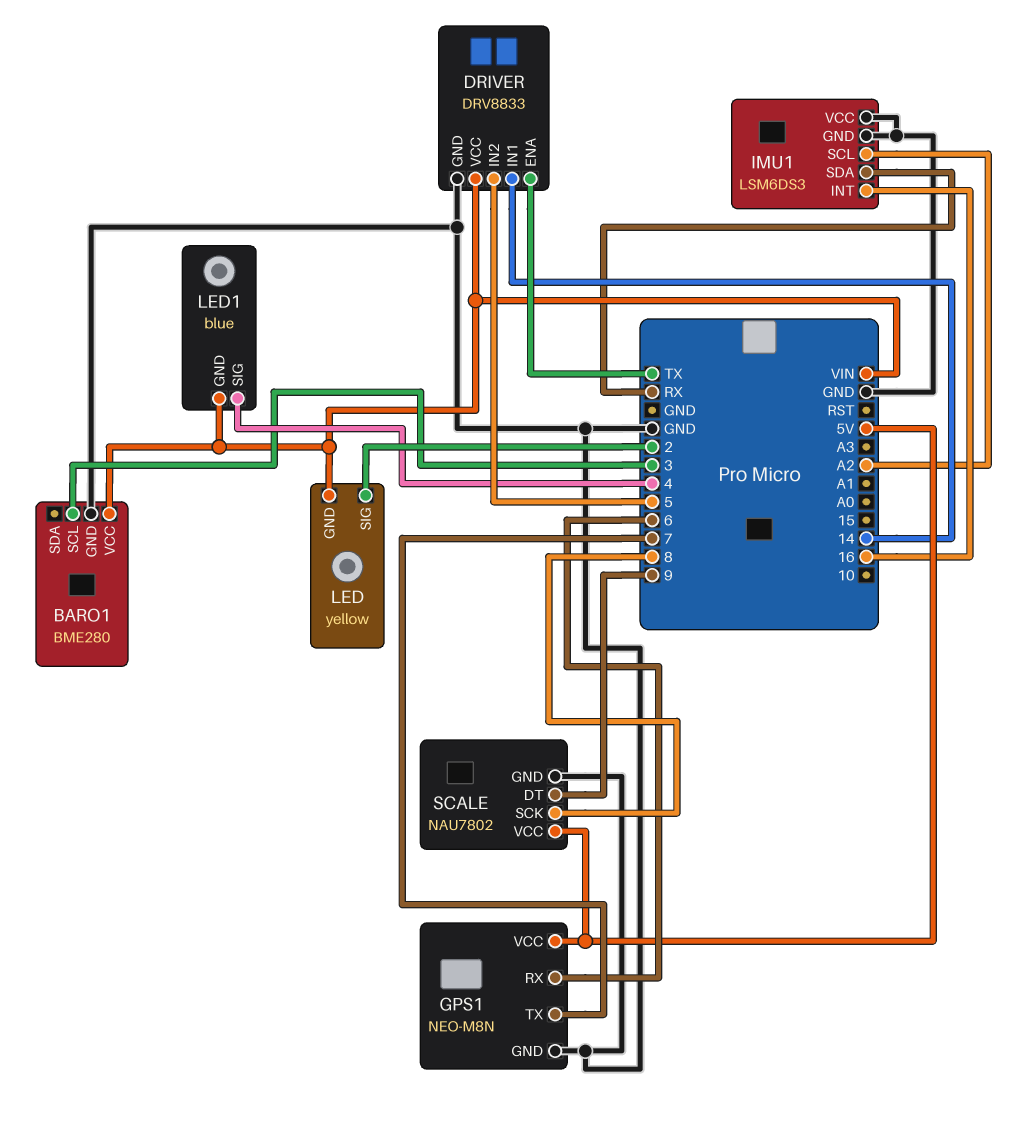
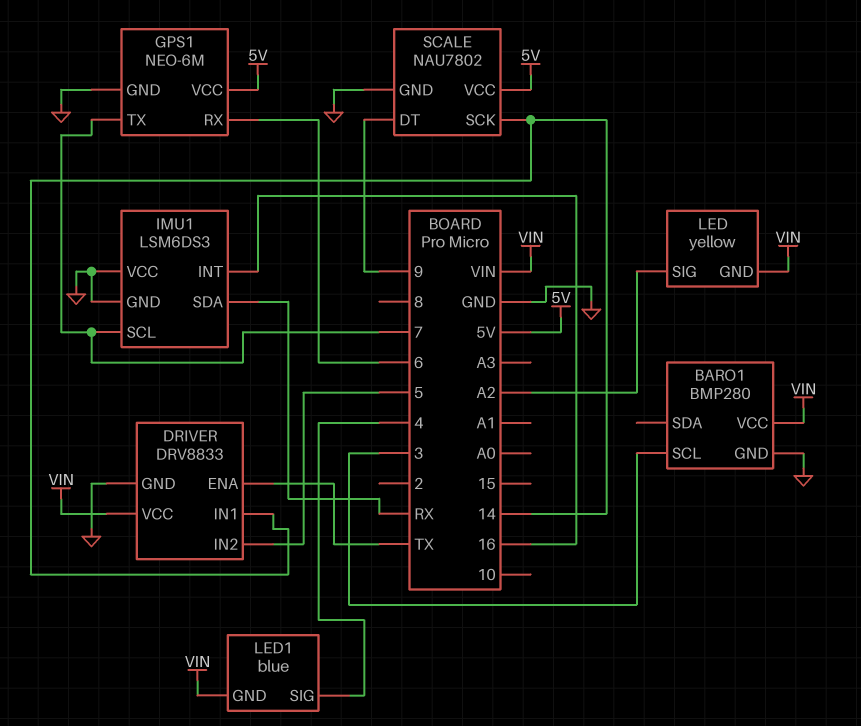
BARO1: BME280 -> BMP280
GPS1: NEO-M8N -> NEO-6M
IMU1 pin SCL: A2 -> 7
LED pin SIG: 2 -> A2
SCALE pin SCK: 8 -> 14

